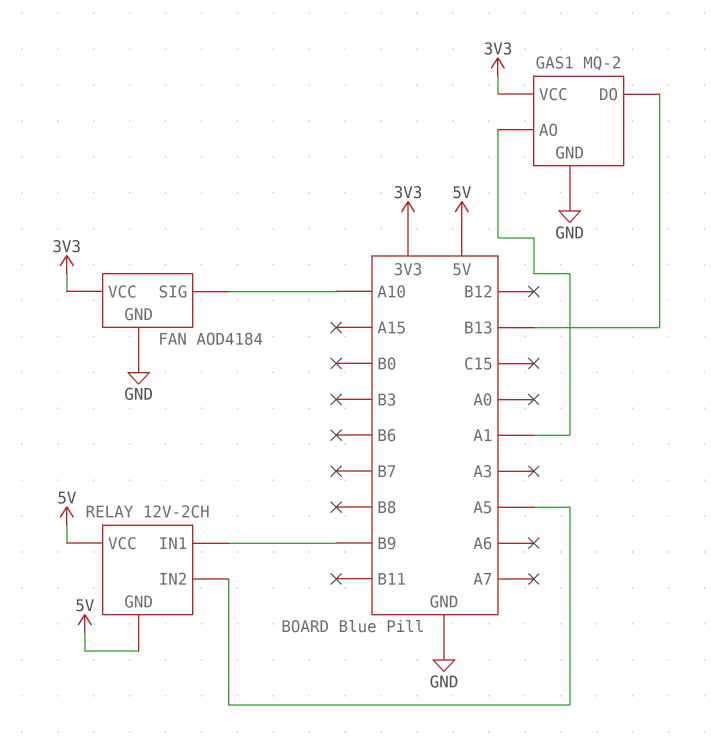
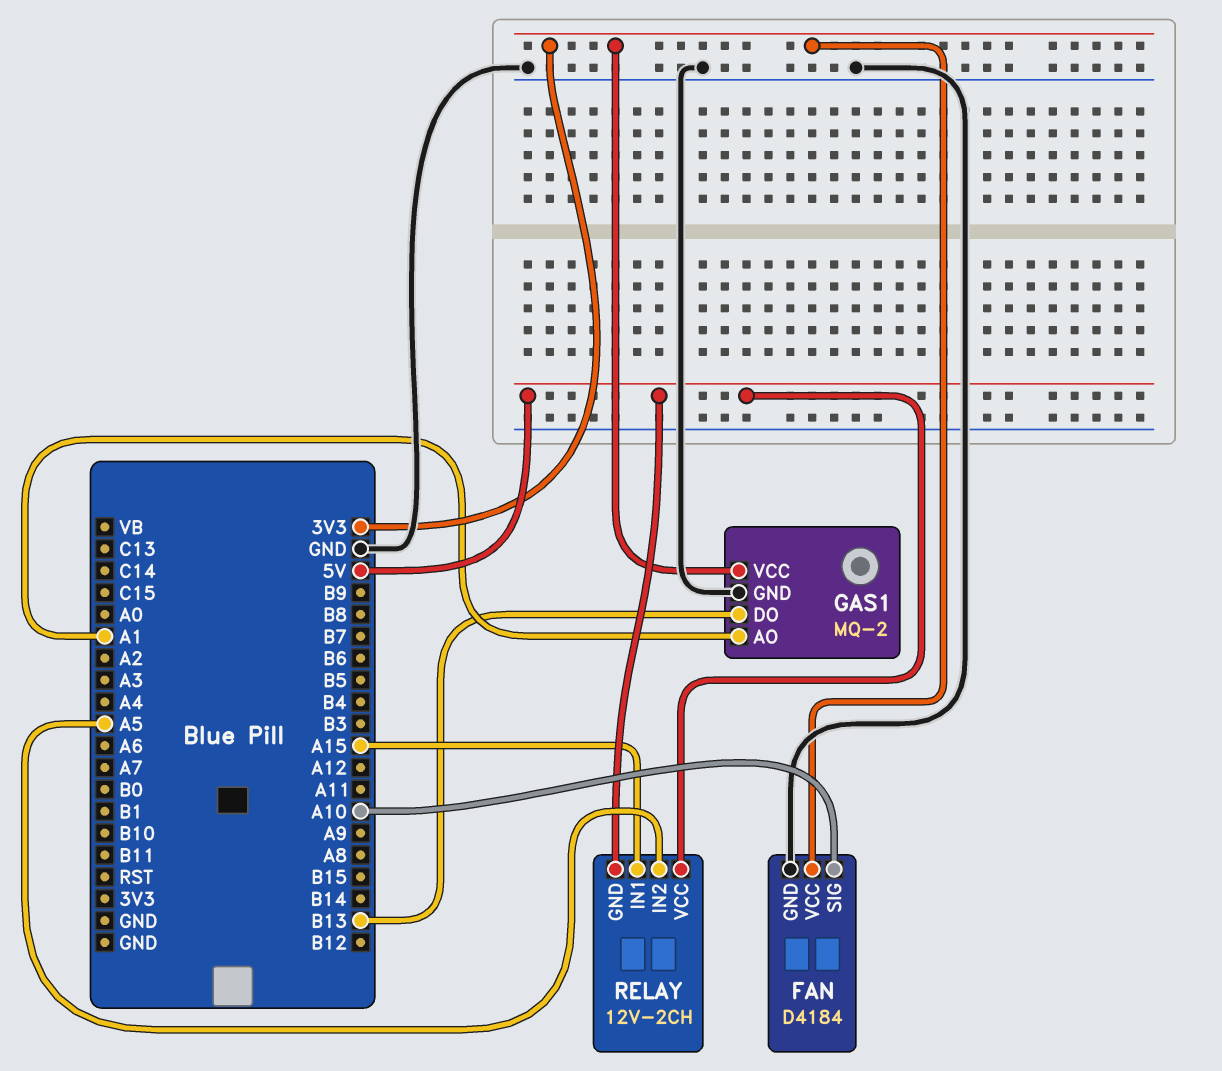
FAN: AOD4184 -> D4184
RELAY pin IN1: B9 -> A15

